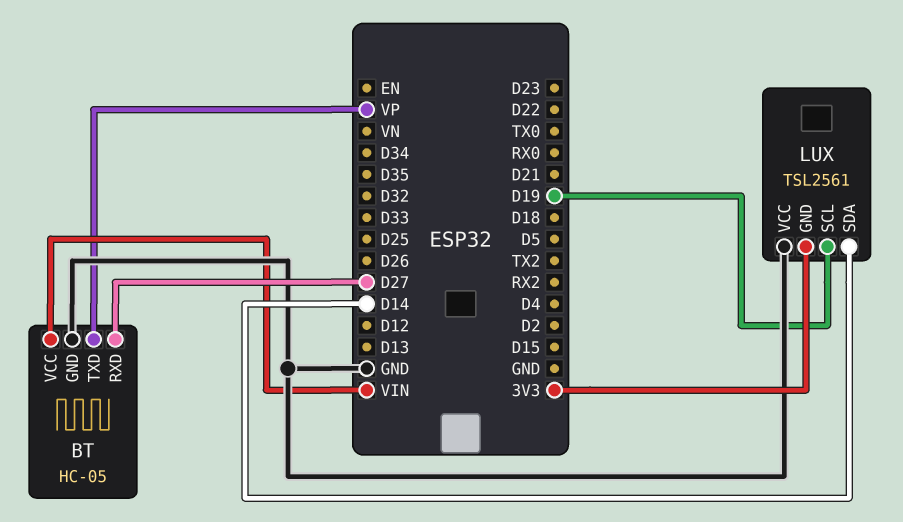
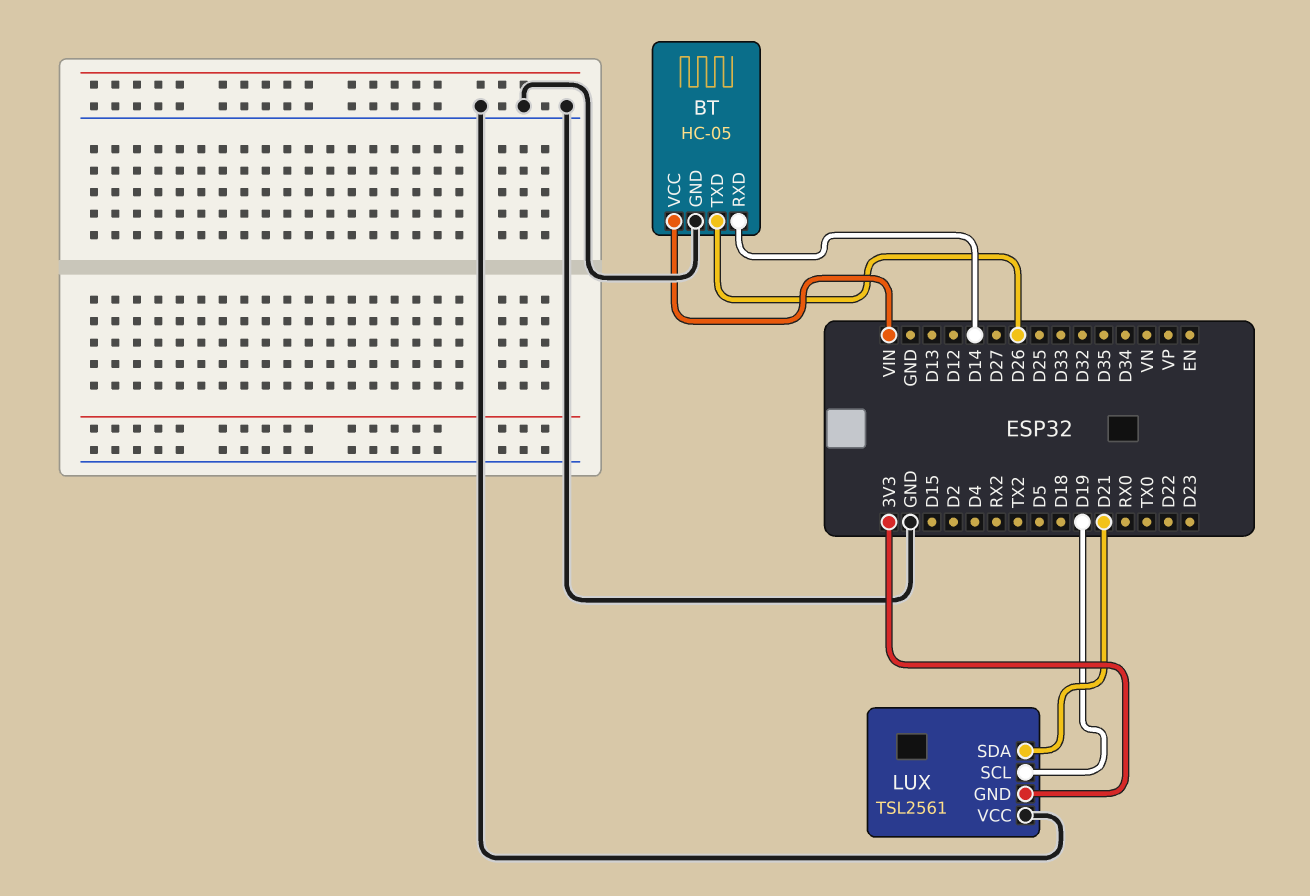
BT pin RXD: D27 -> D14
BT pin TXD: VP -> D26
LUX pin SDA: D14 -> D21

